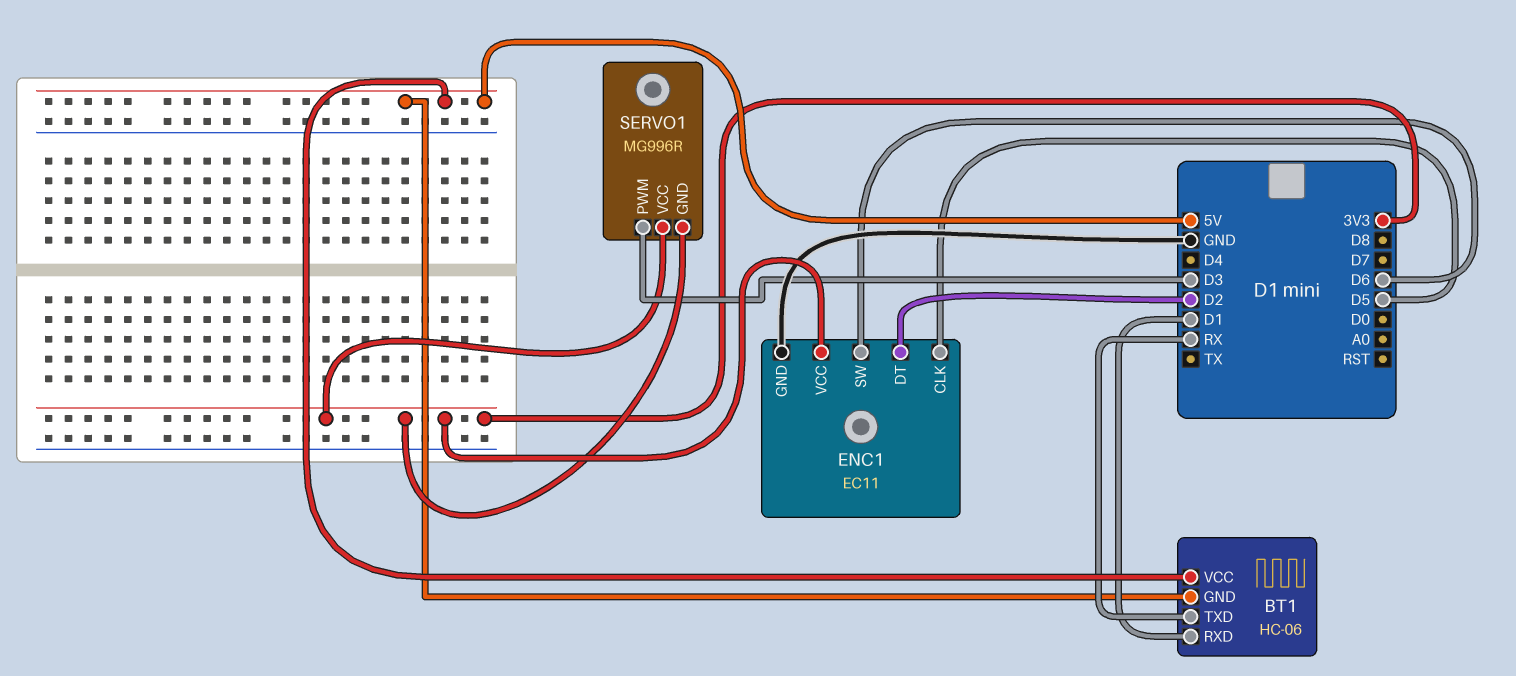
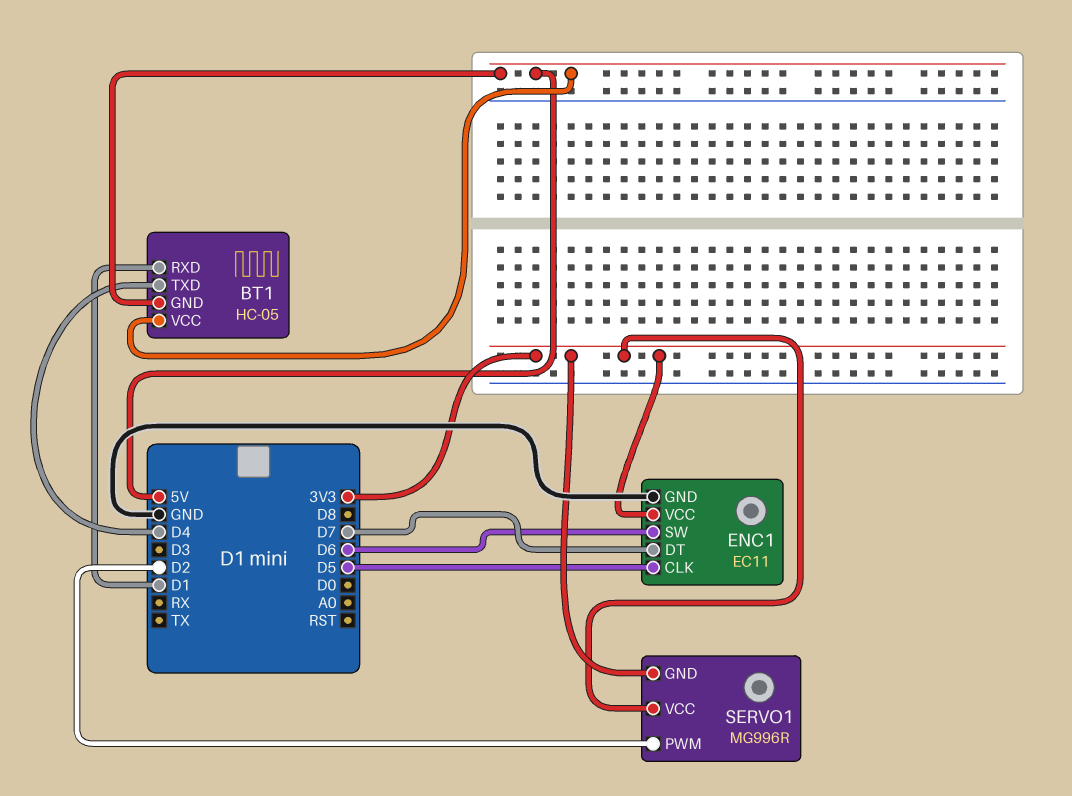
BT1: HC-06 -> HC-05
BT1 pin TXD: RX -> D4
ENC1 pin DT: D2 -> D7
SERVO1 pin PWM: D3 -> D2

